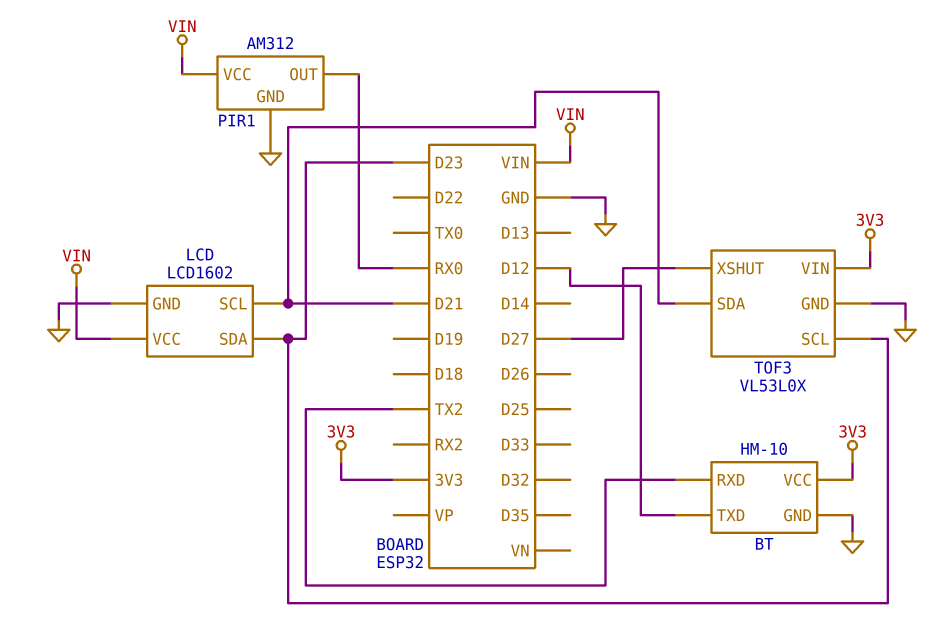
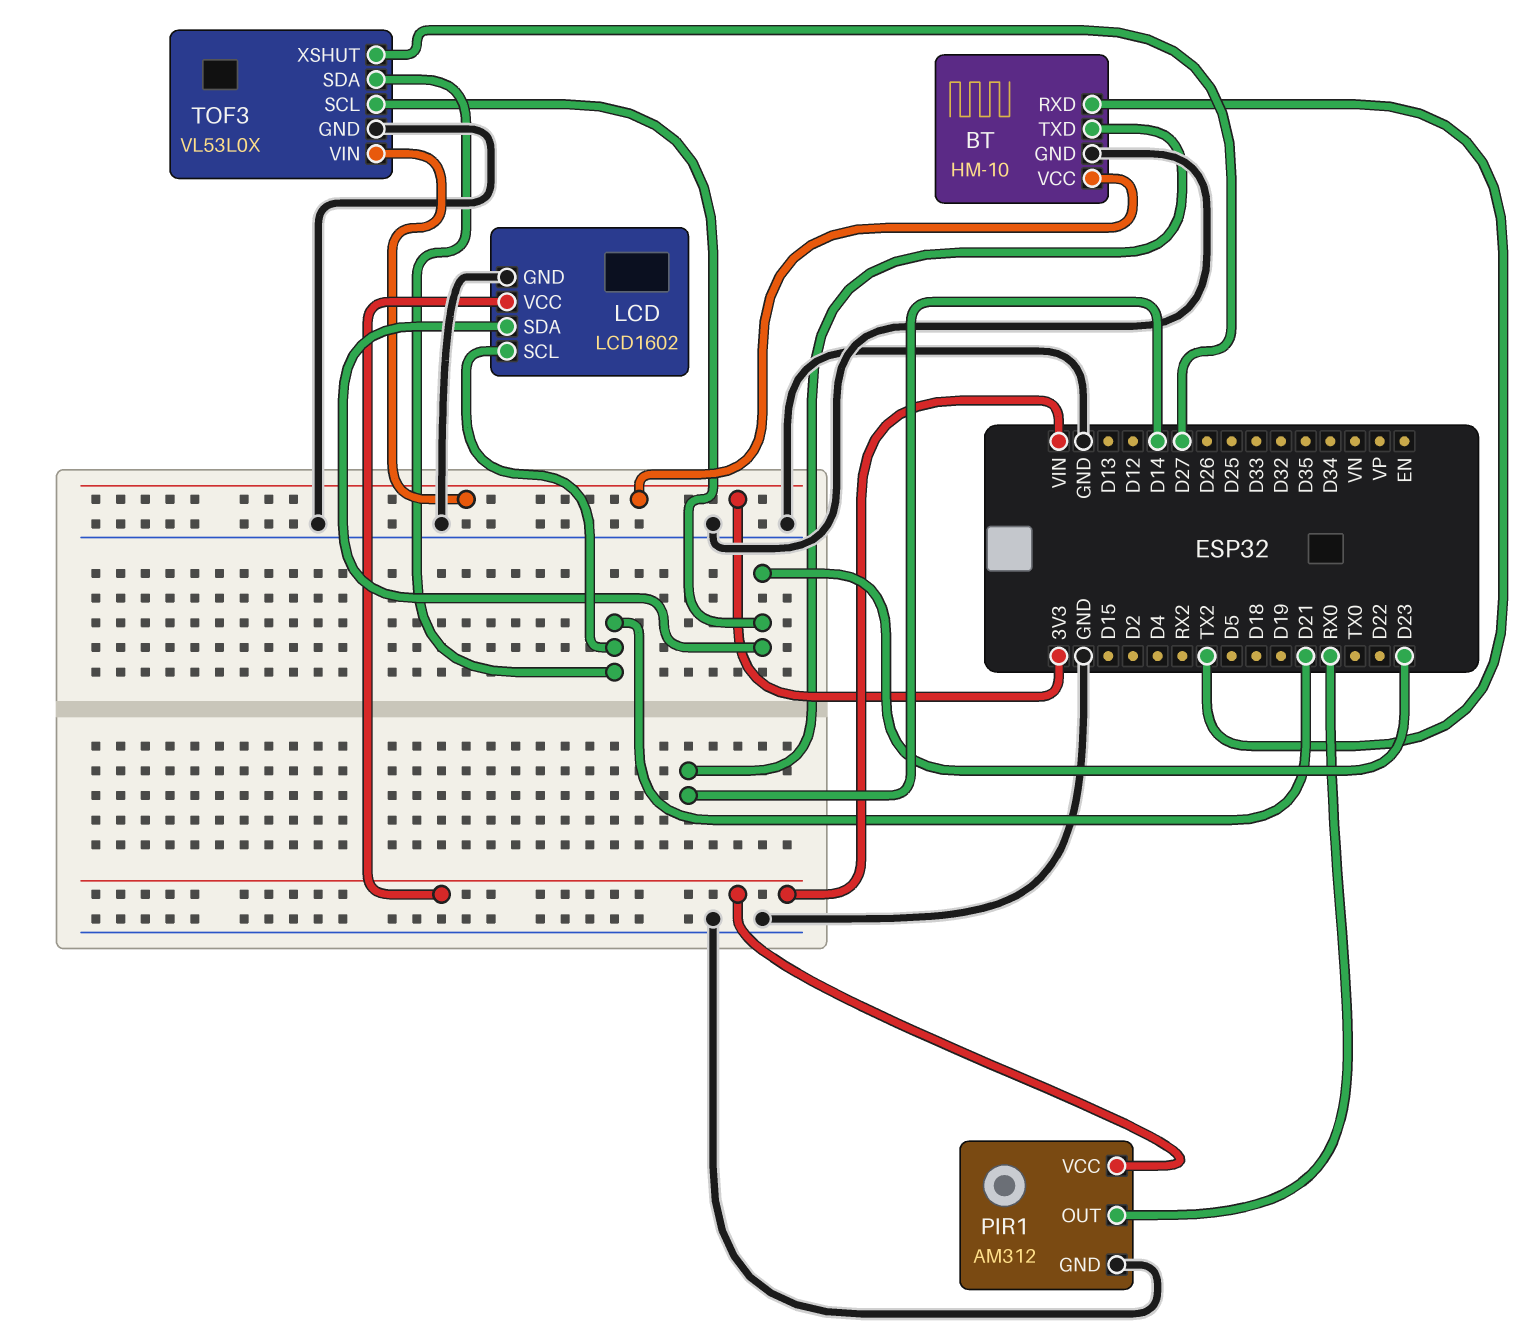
BT pin TXD: D12 -> D14

